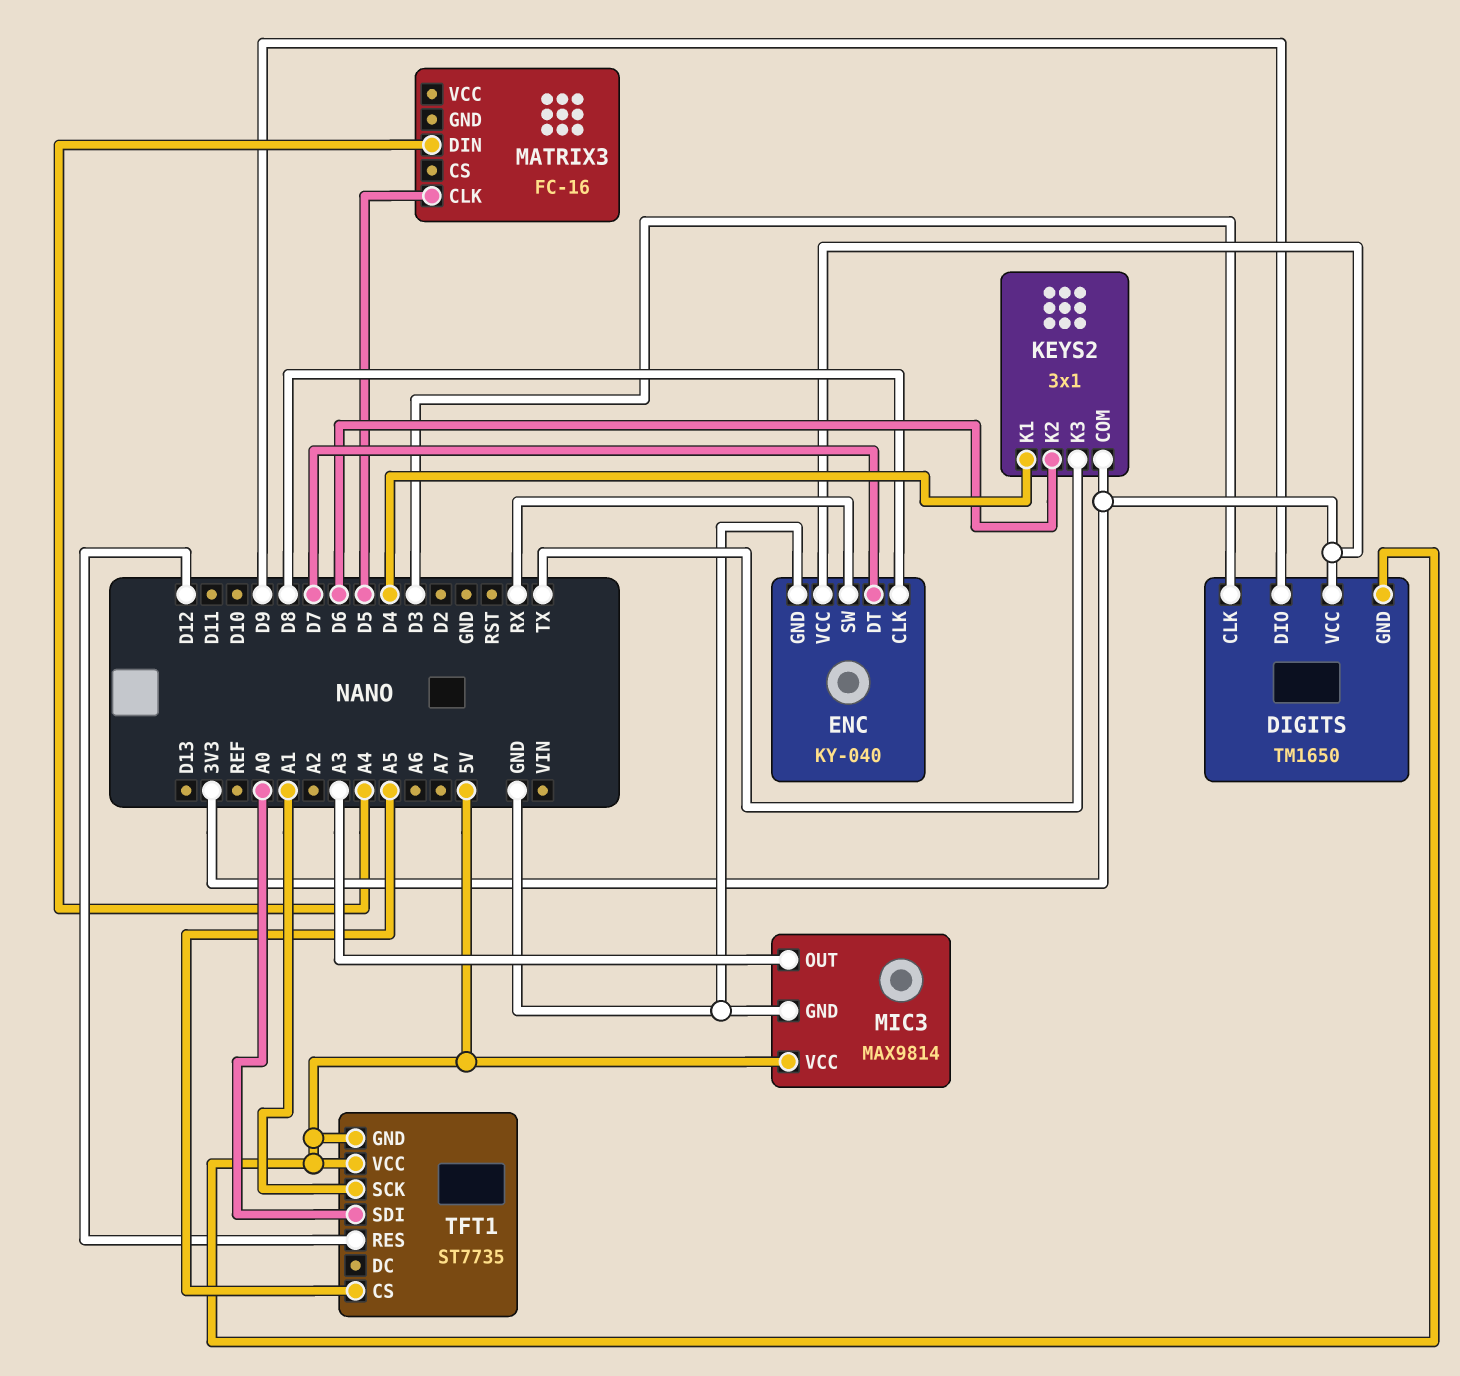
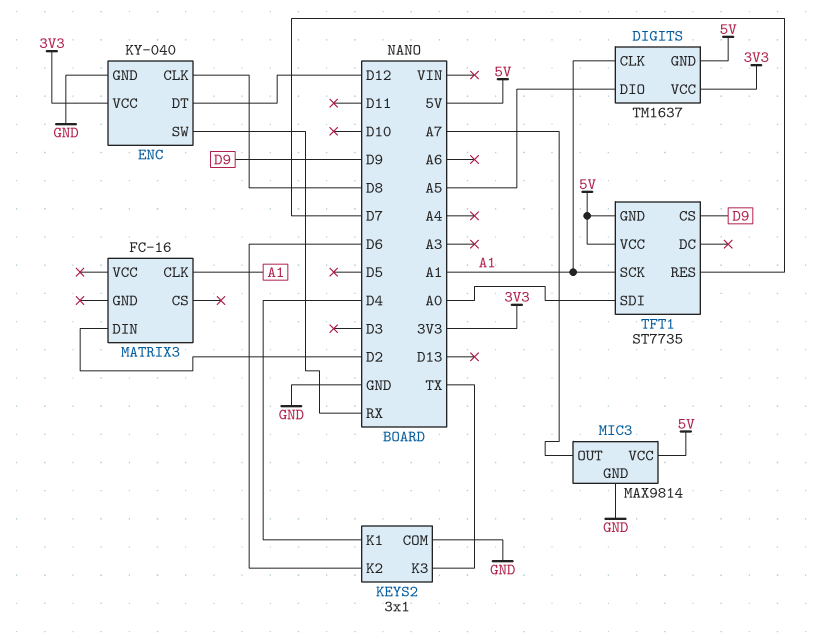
DIGITS: TM1650 -> TM1637
DIGITS pin CLK: D3 -> A1
DIGITS pin DIO: D9 -> A5
ENC pin DT: D7 -> D12
KEYS2 pin COM: 3V3 -> GND
MATRIX3 pin CLK: D5 -> A1
MATRIX3 pin DIN: A4 -> D2
MIC3 pin OUT: A3 -> A7
TFT1 pin CS: A5 -> D9
TFT1 pin RES: D12 -> D7

